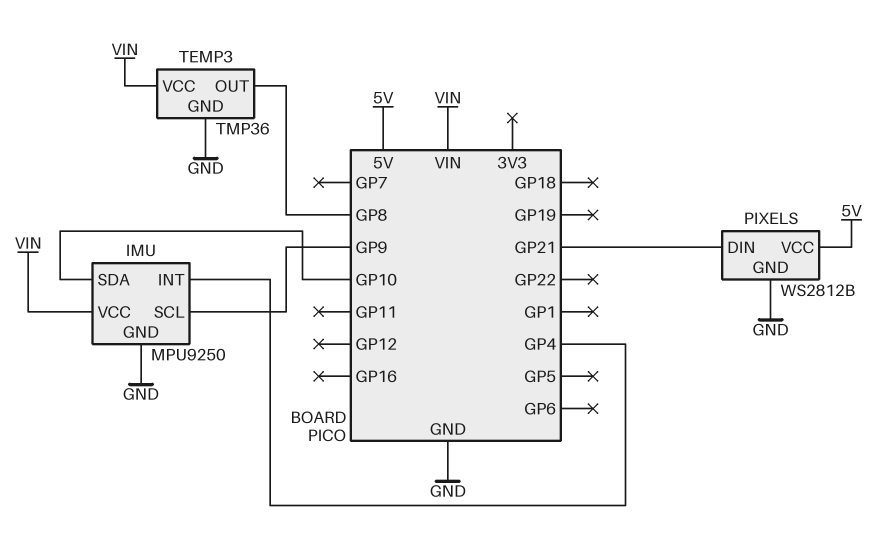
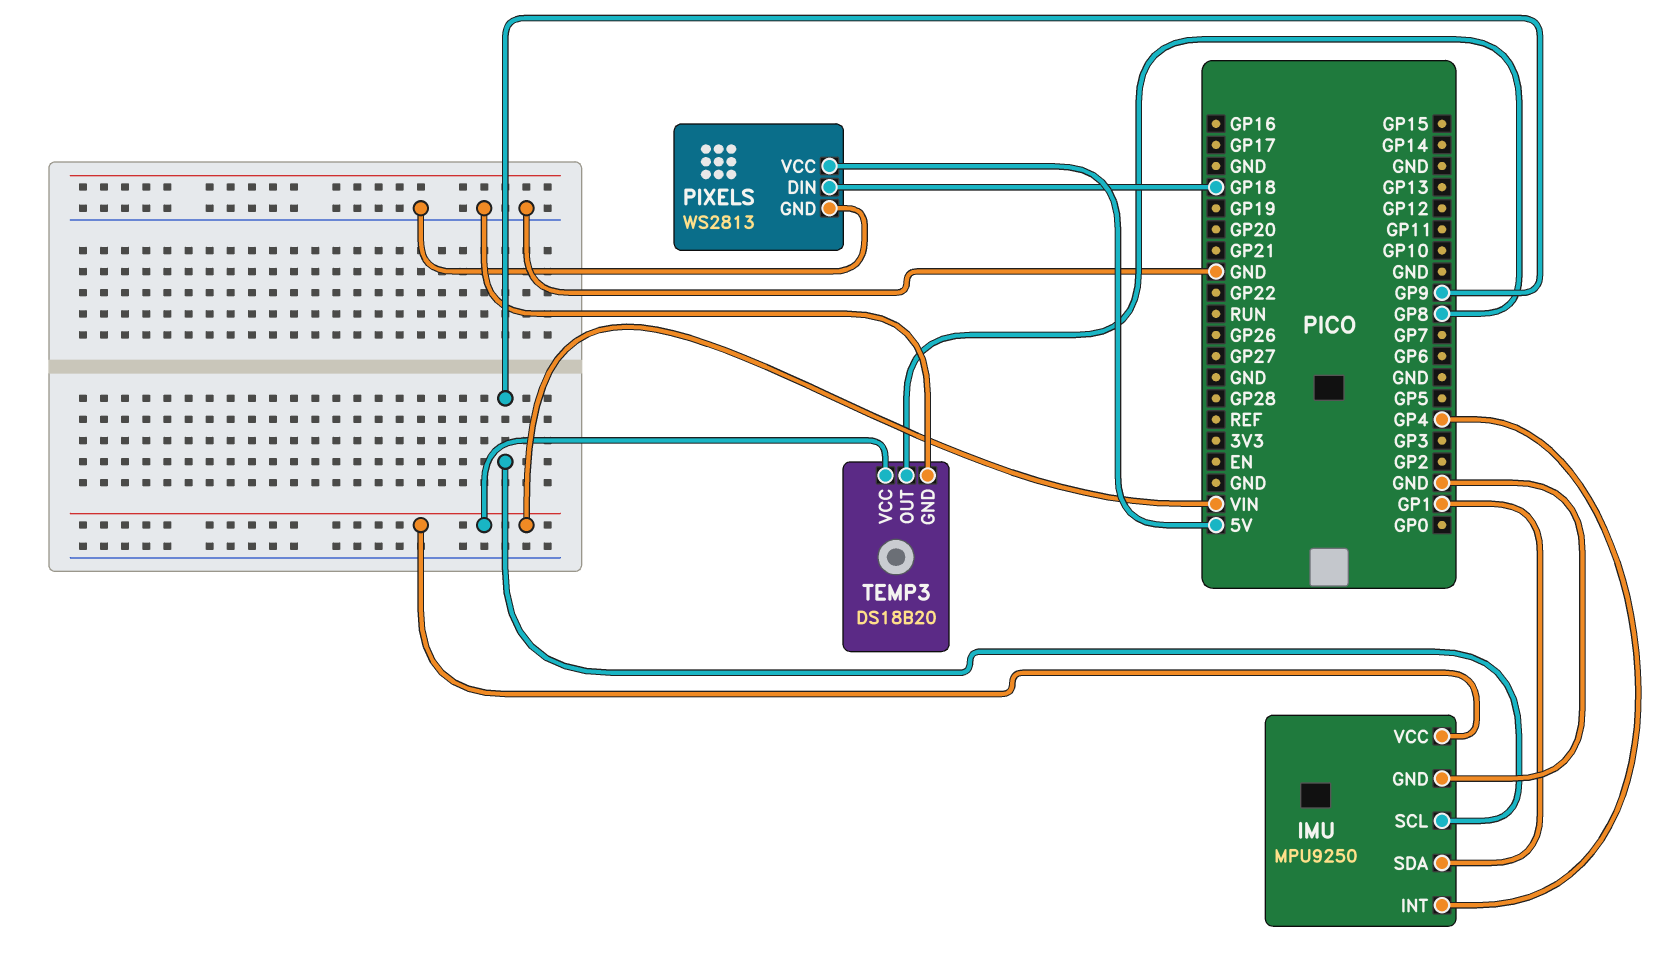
IMU pin SDA: GP10 -> GP1
PIXELS: WS2812B -> WS2813
PIXELS pin DIN: GP21 -> GP18
TEMP3: TMP36 -> DS18B20

